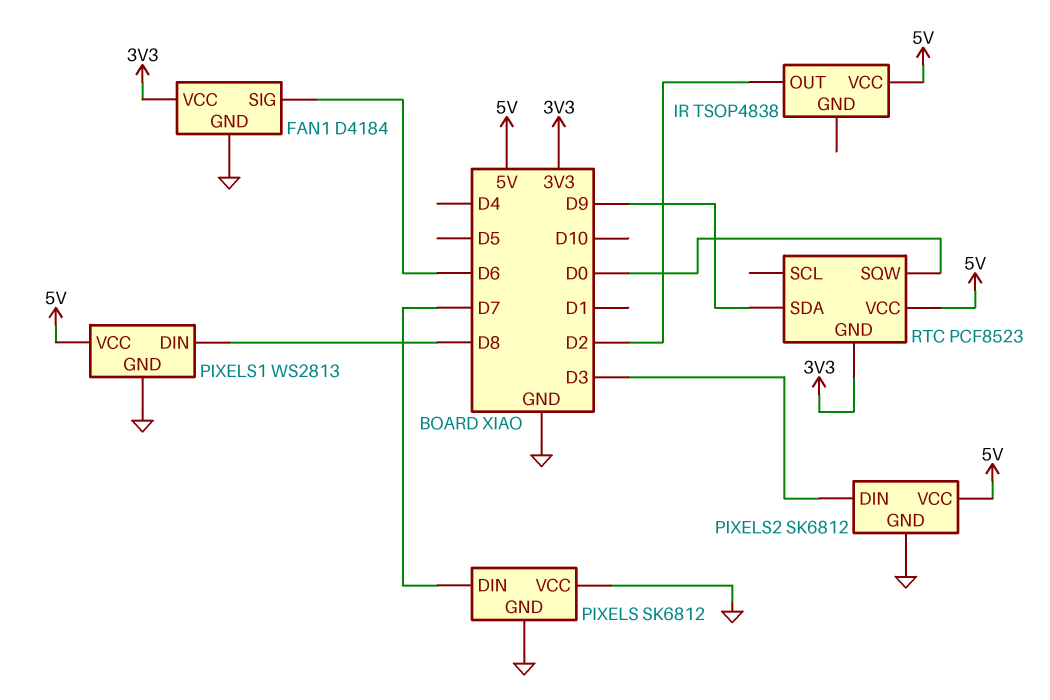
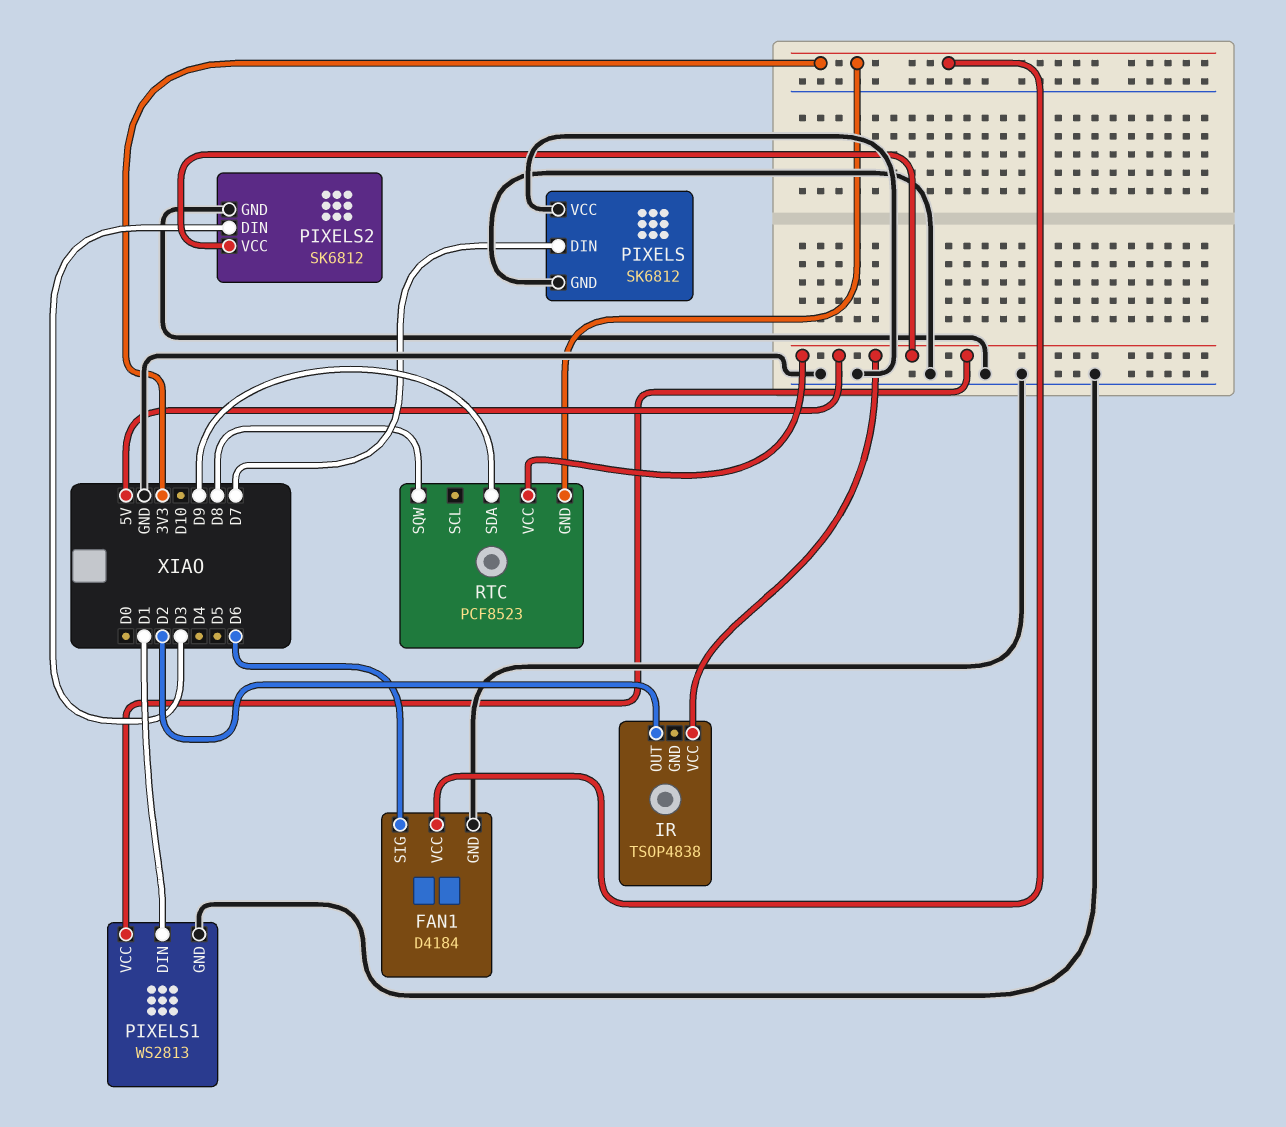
PIXELS1 pin DIN: D8 -> D1
RTC pin SQW: D0 -> D8

